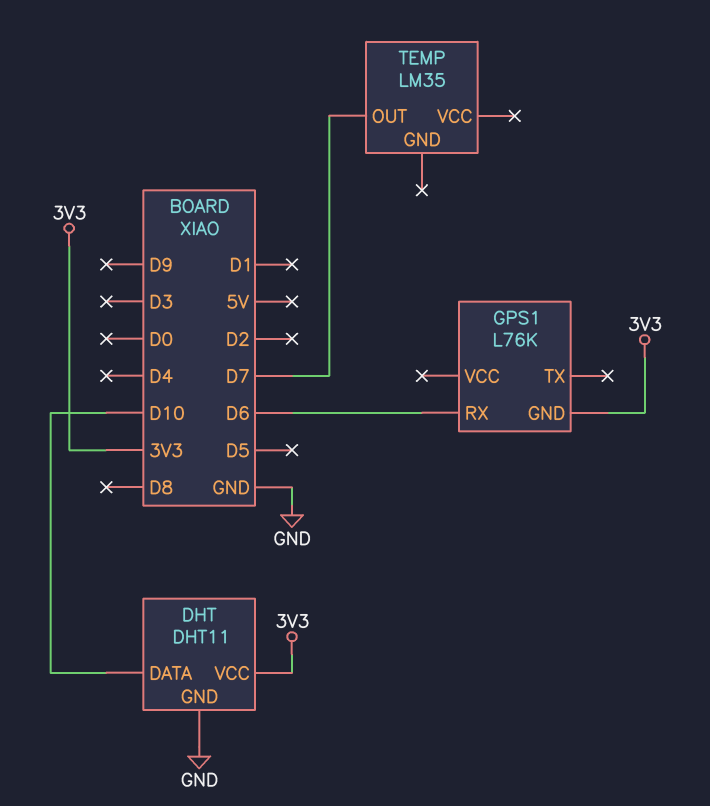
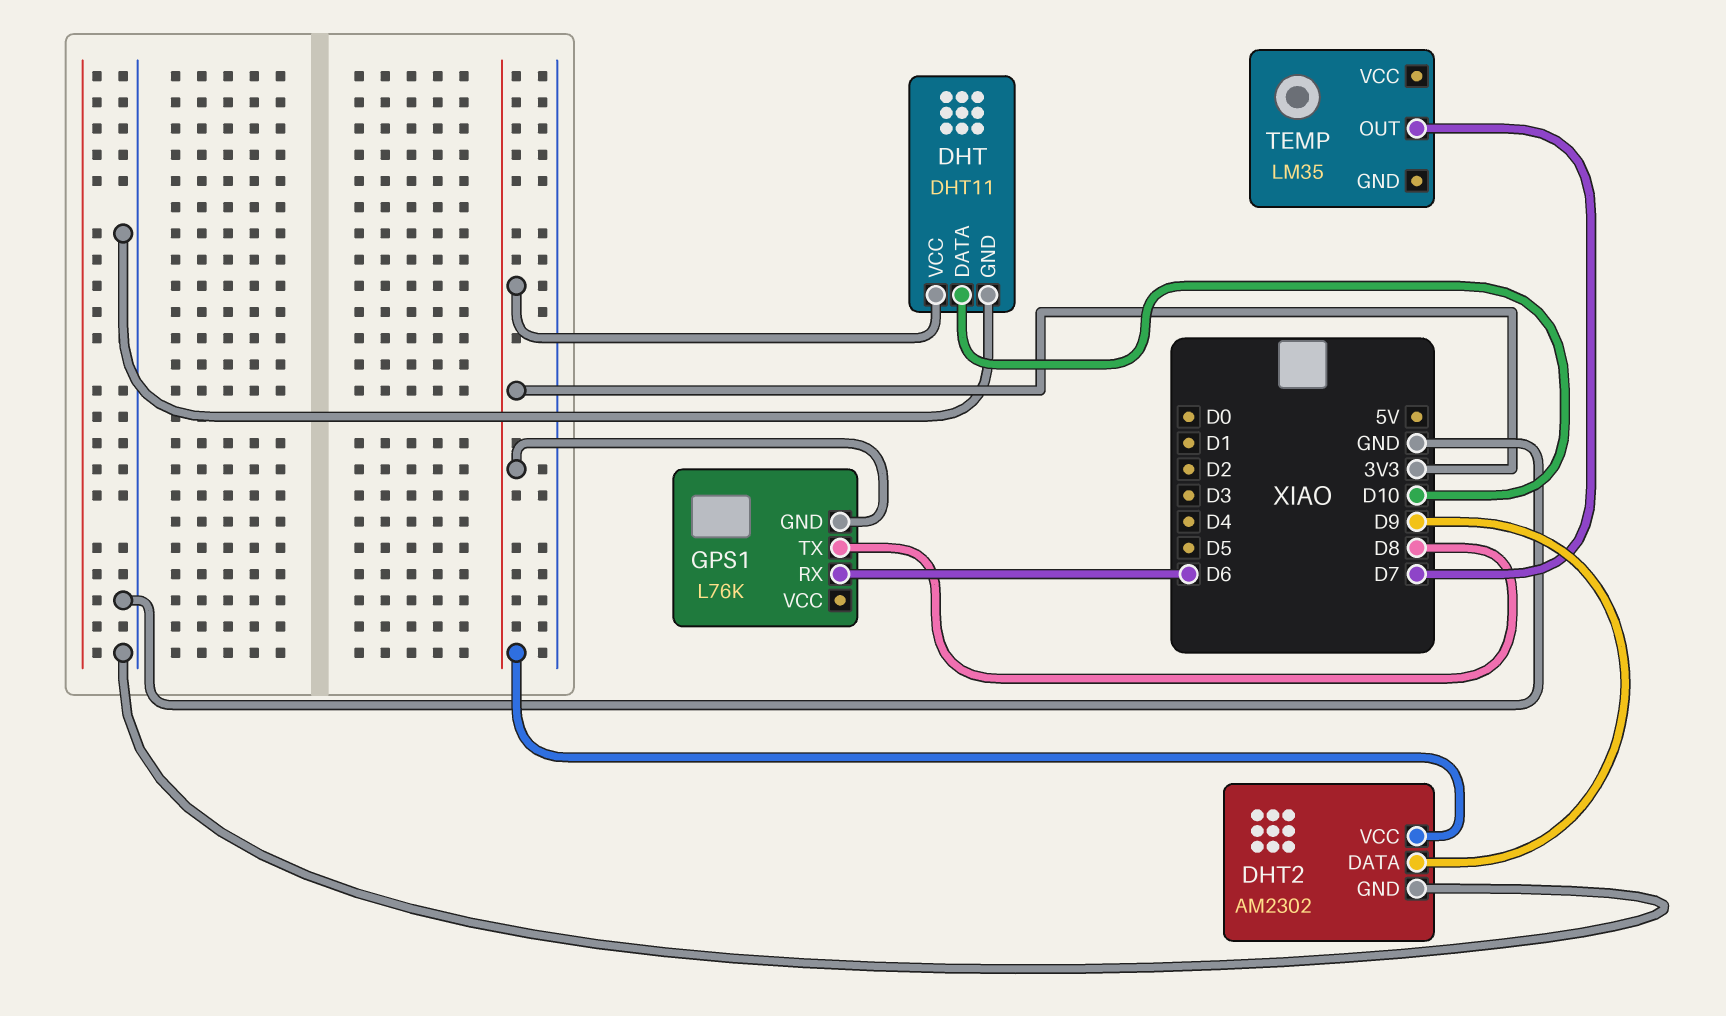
DHT2: none -> AM2302
DHT2 pin DATA: none -> D9
DHT2 pin GND: none -> GND
DHT2 pin VCC: none -> 3V3
GPS1 pin TX: none -> D8

